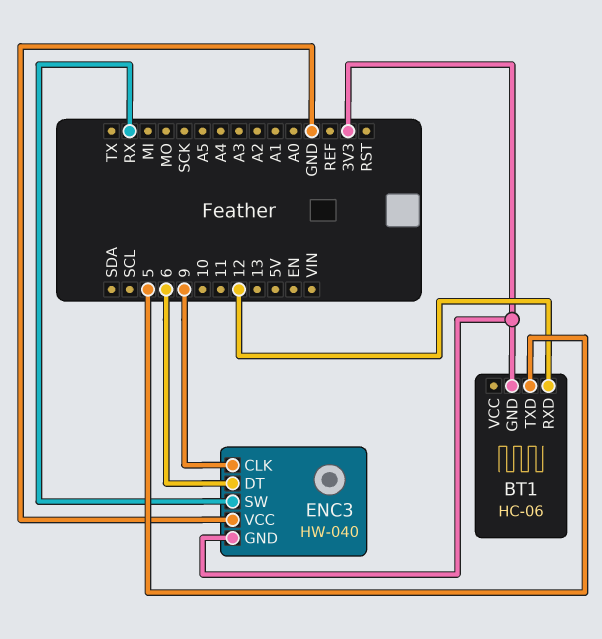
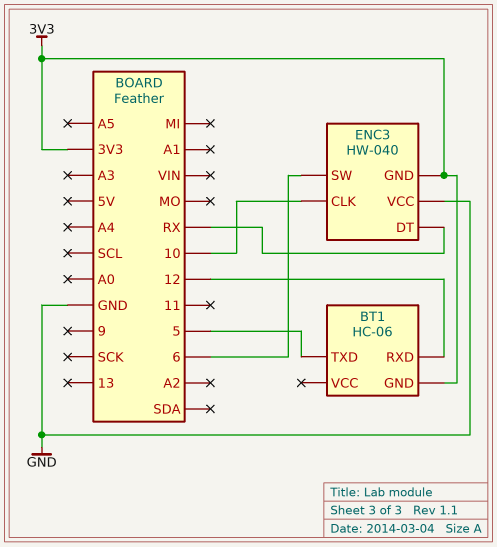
ENC3 pin CLK: 9 -> 10
ENC3 pin DT: 6 -> RX
ENC3 pin SW: RX -> 6

